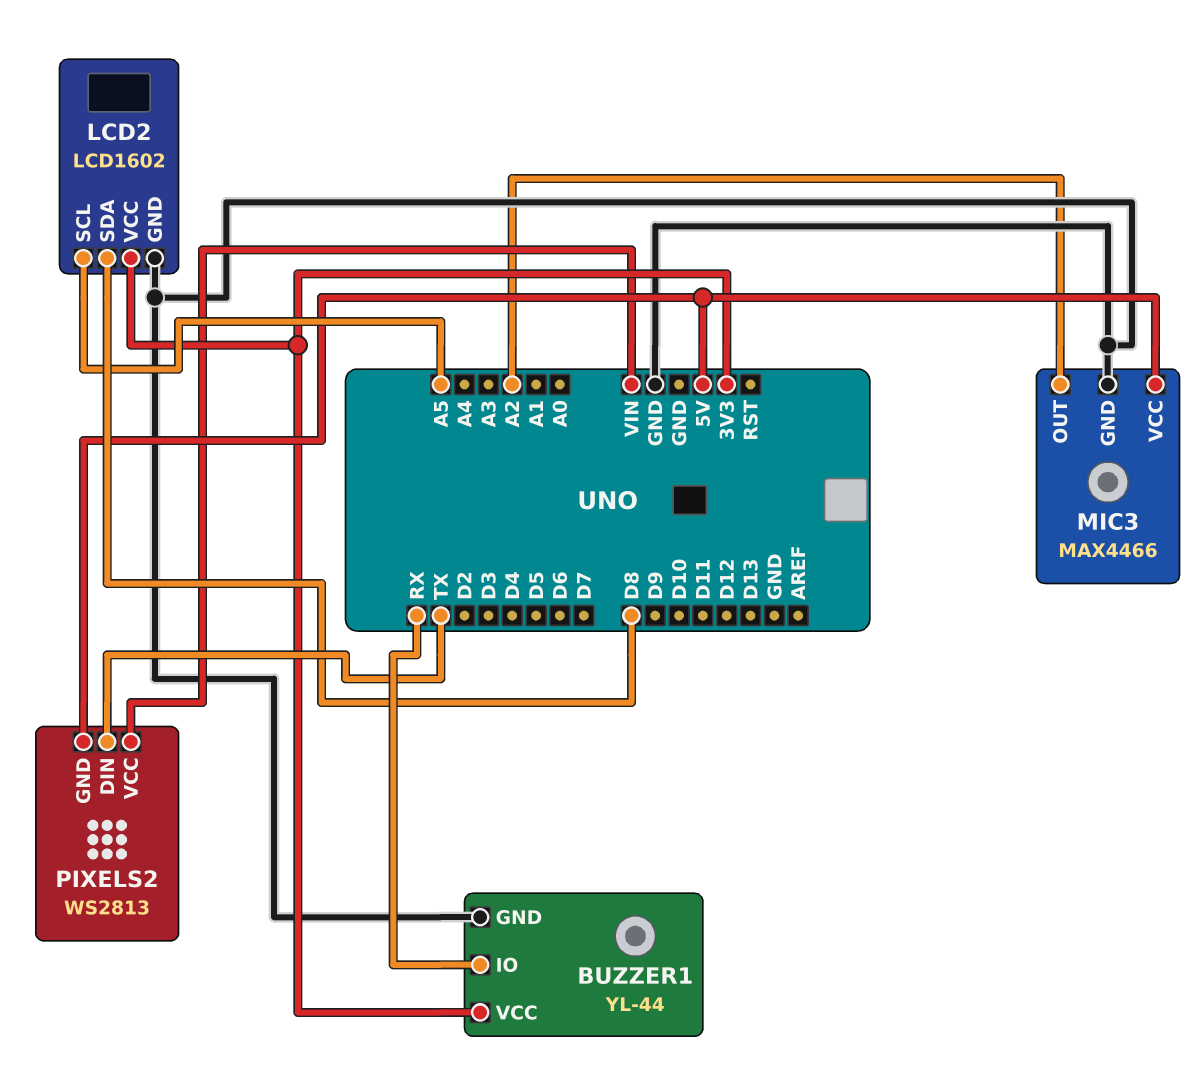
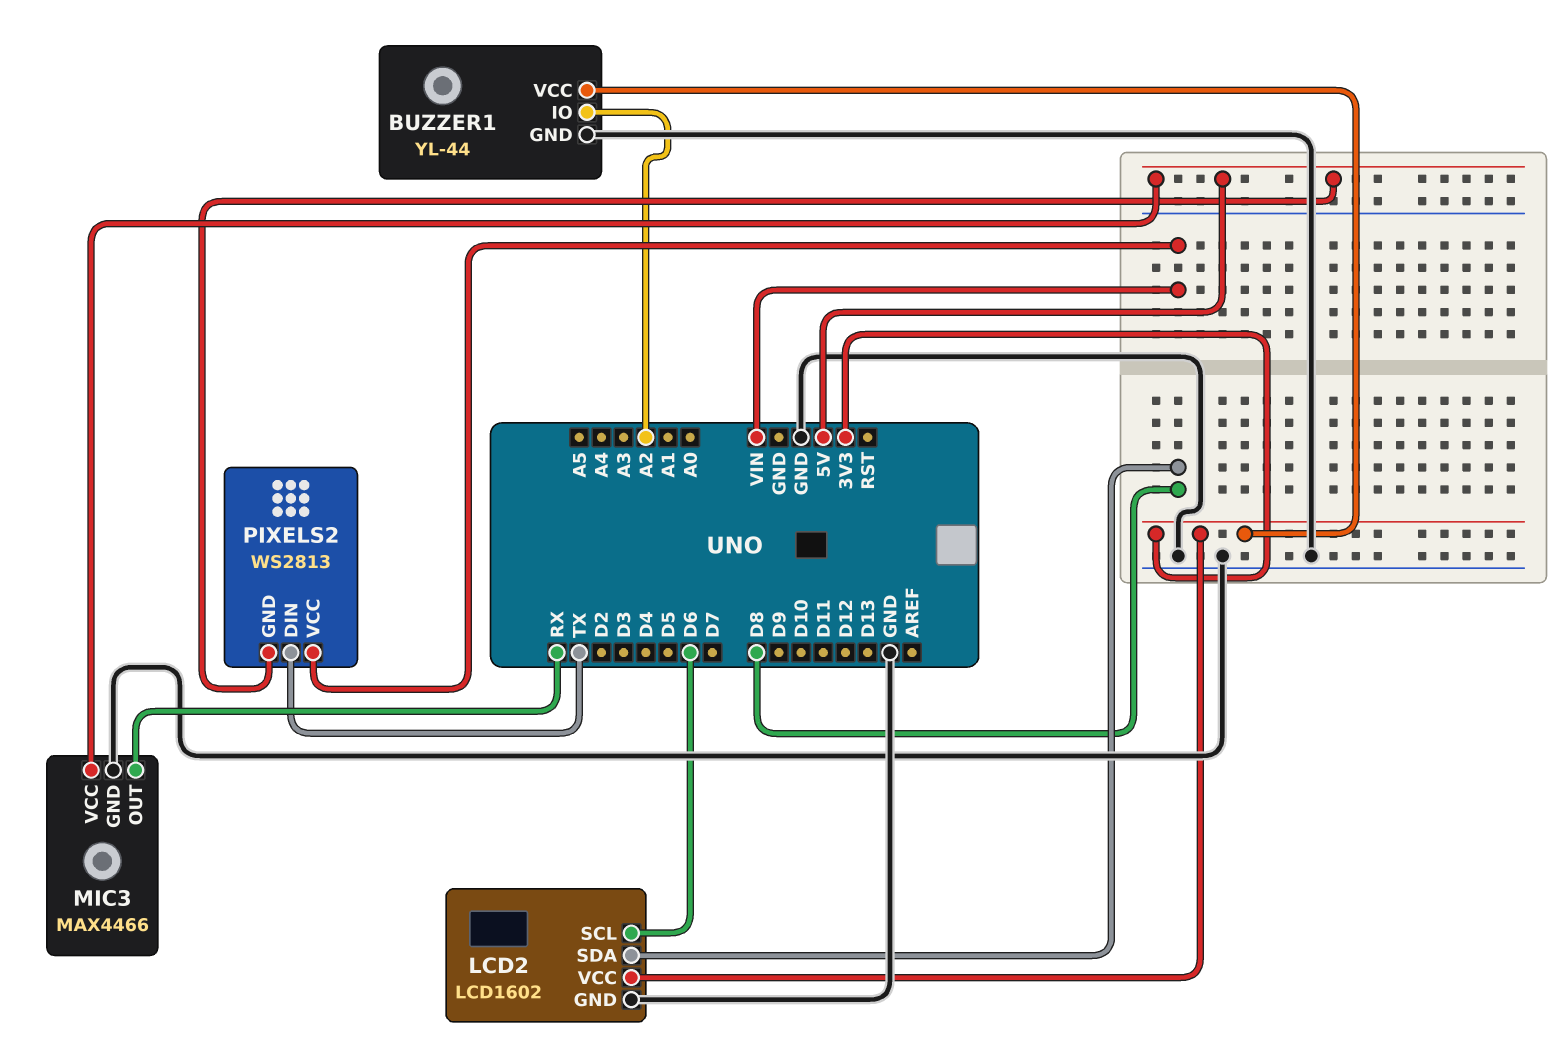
BUZZER1 pin IO: RX -> A2
LCD2 pin SCL: A5 -> D6
MIC3 pin OUT: A2 -> RX

